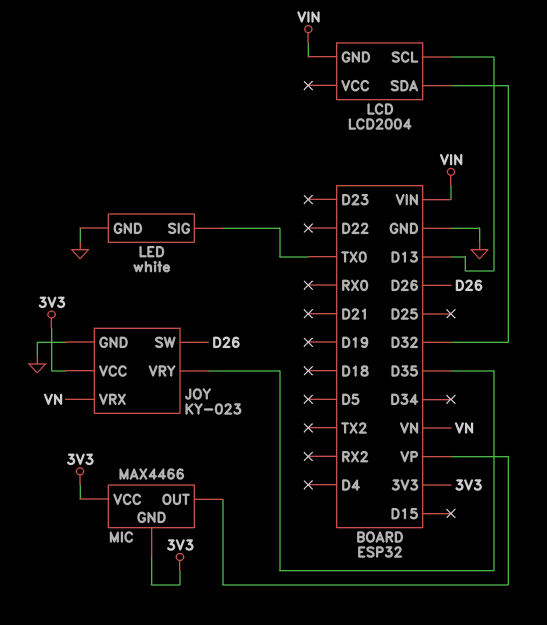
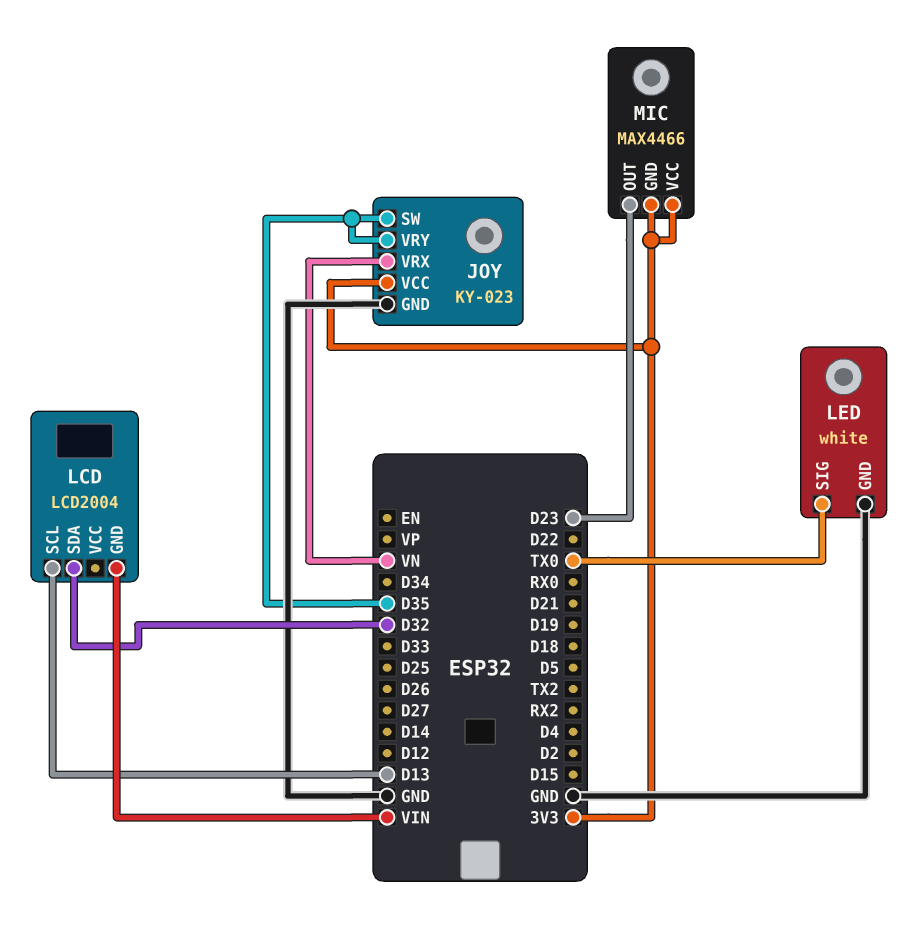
JOY pin SW: D26 -> D35
MIC pin OUT: VP -> D23

